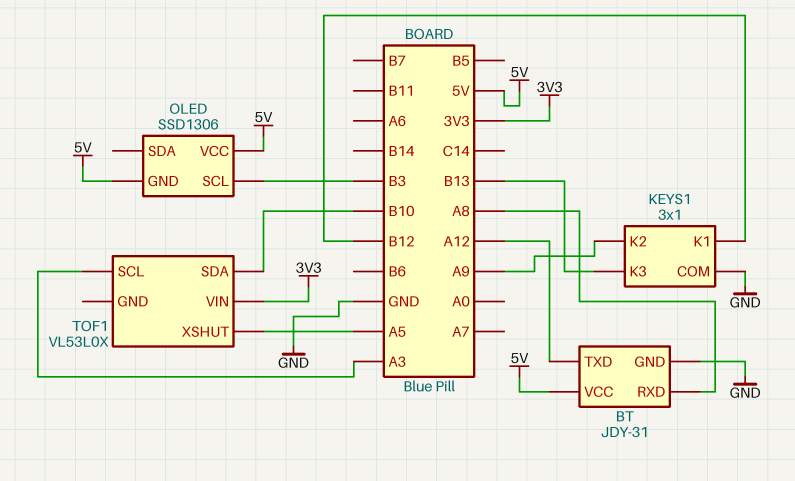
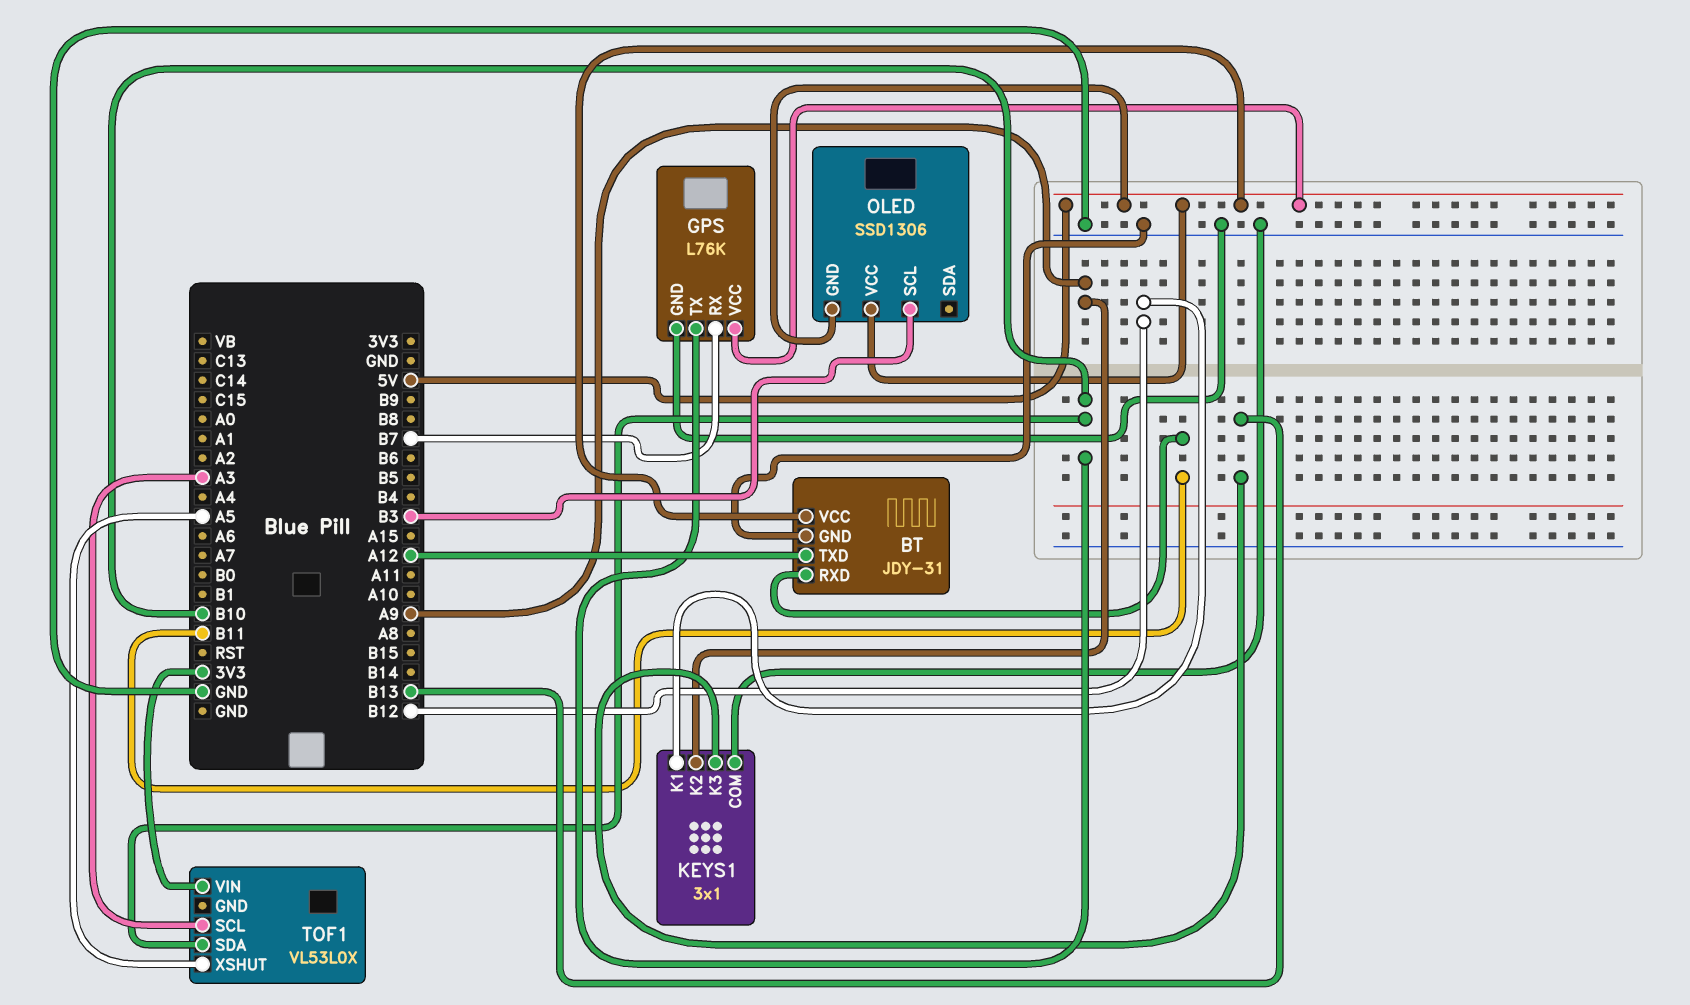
BT pin RXD: A8 -> B11
GPS: none -> L76K
GPS pin GND: none -> GND
GPS pin RX: none -> B7
GPS pin TX: none -> B10
GPS pin VCC: none -> 5V

